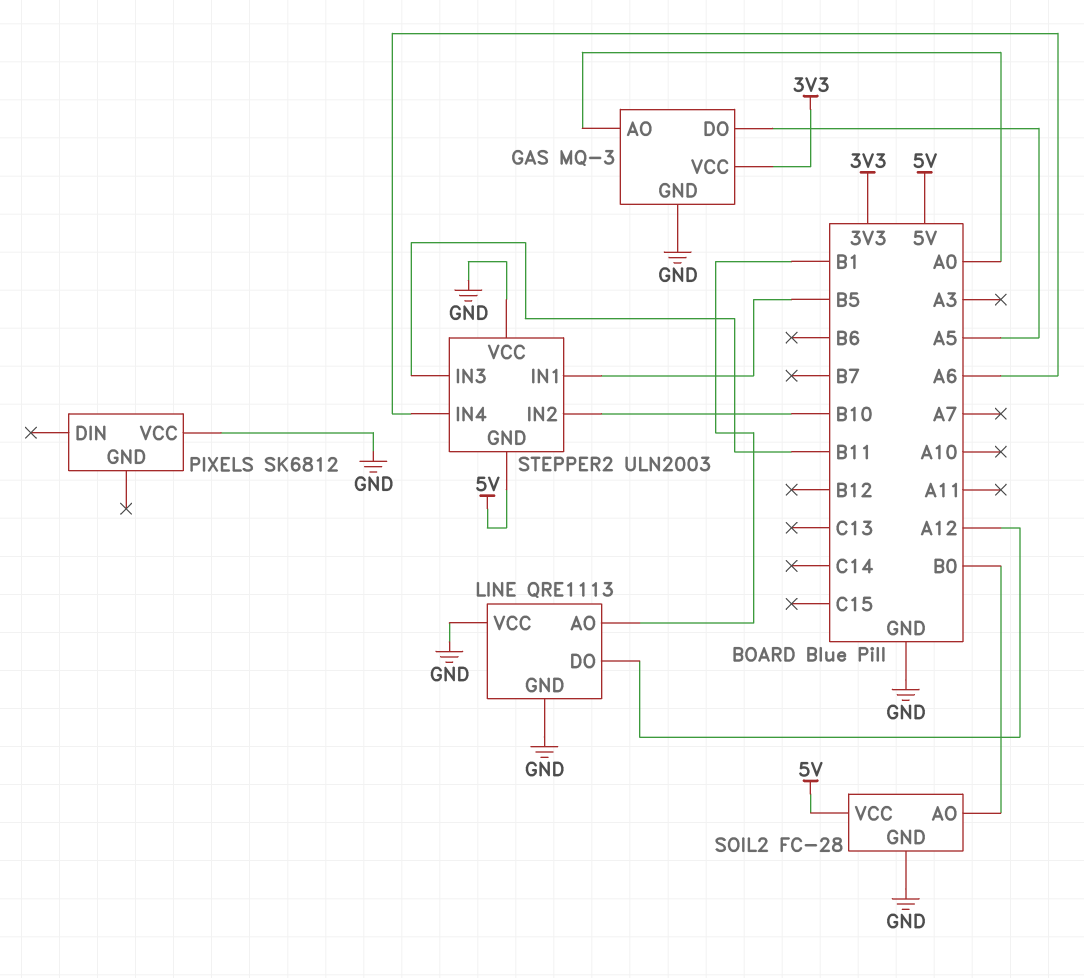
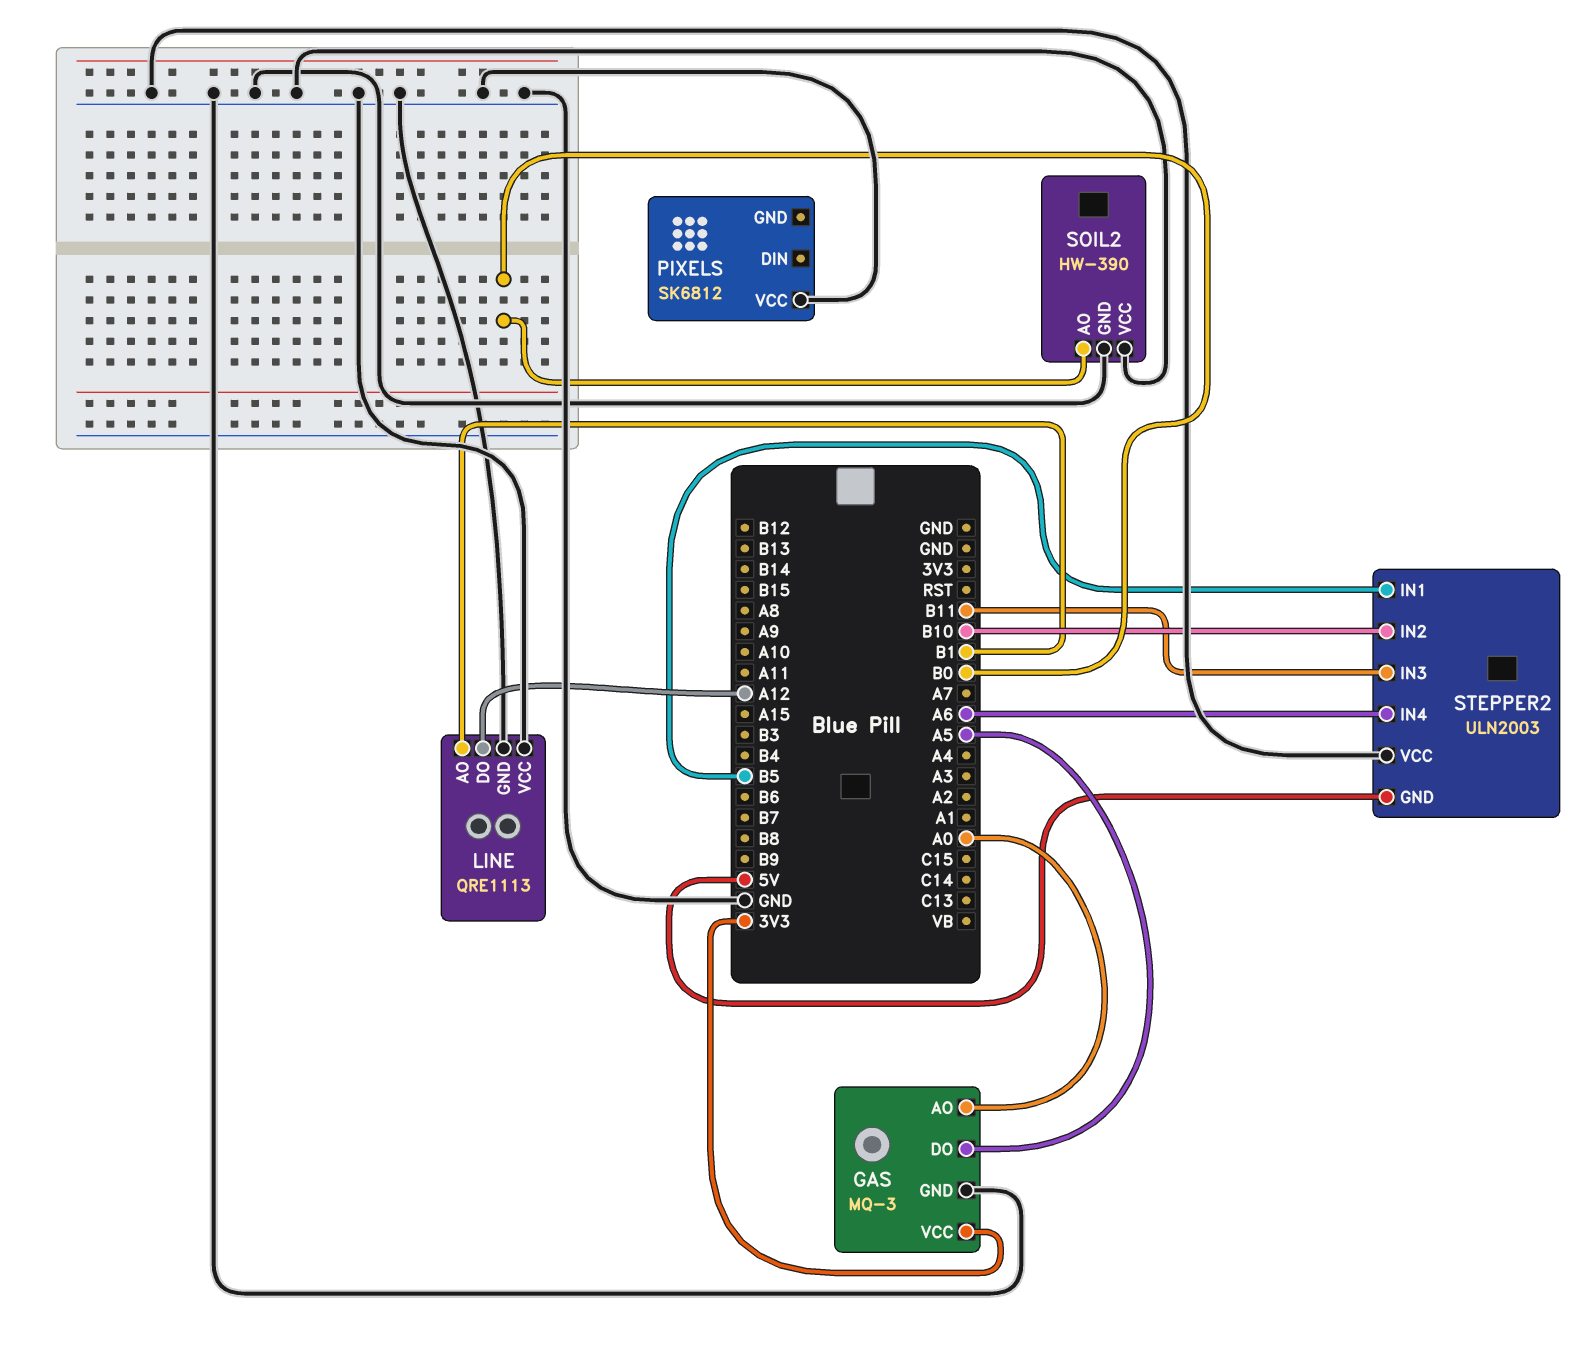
SOIL2: FC-28 -> HW-390
SOIL2 pin VCC: 5V -> GND

